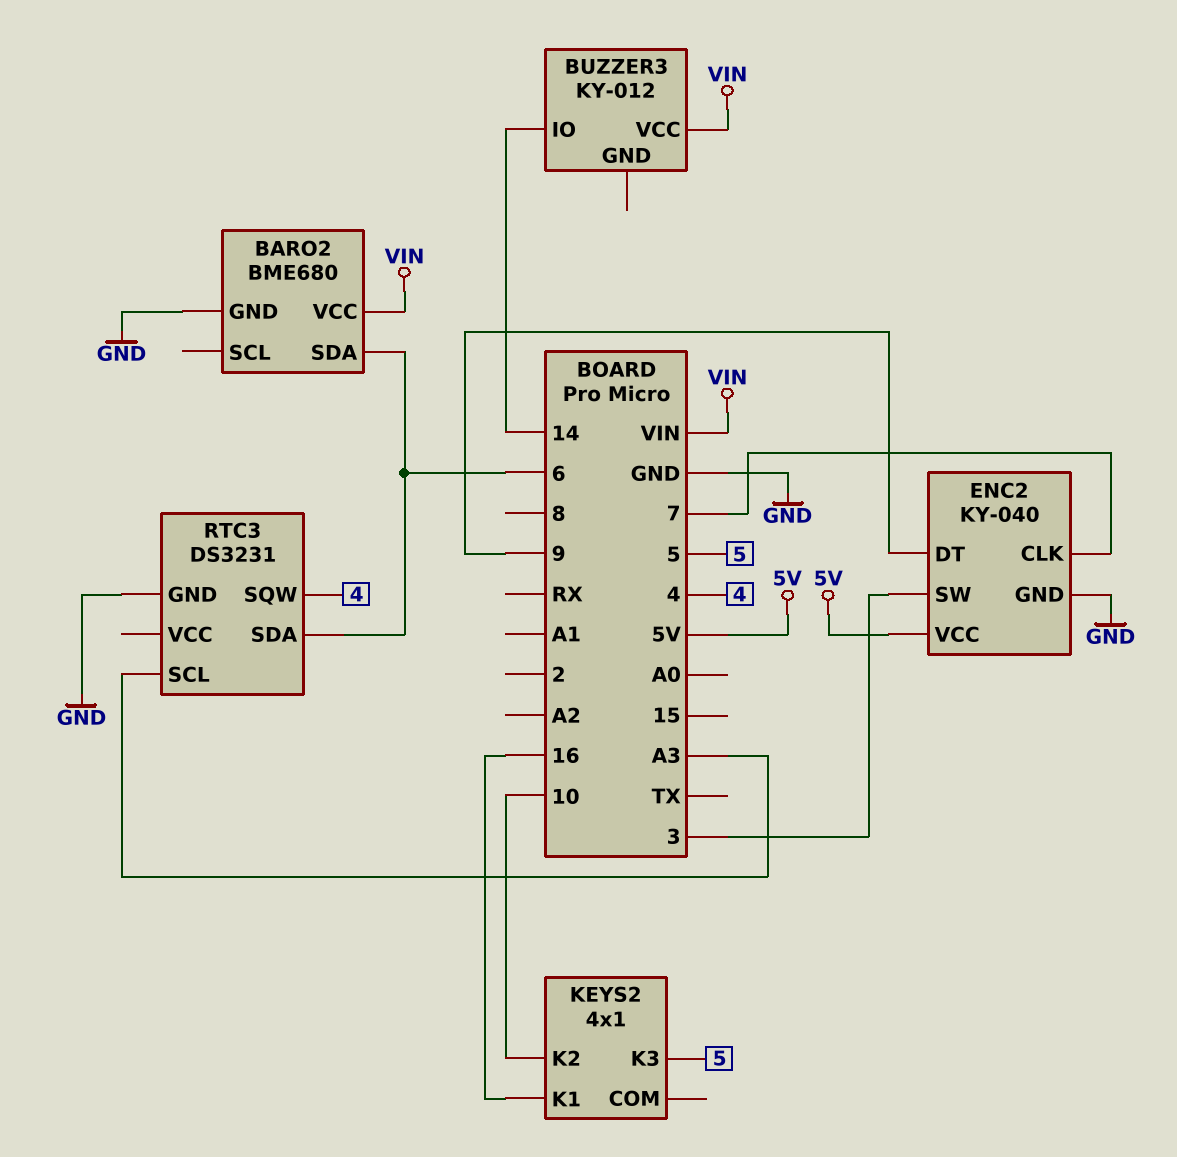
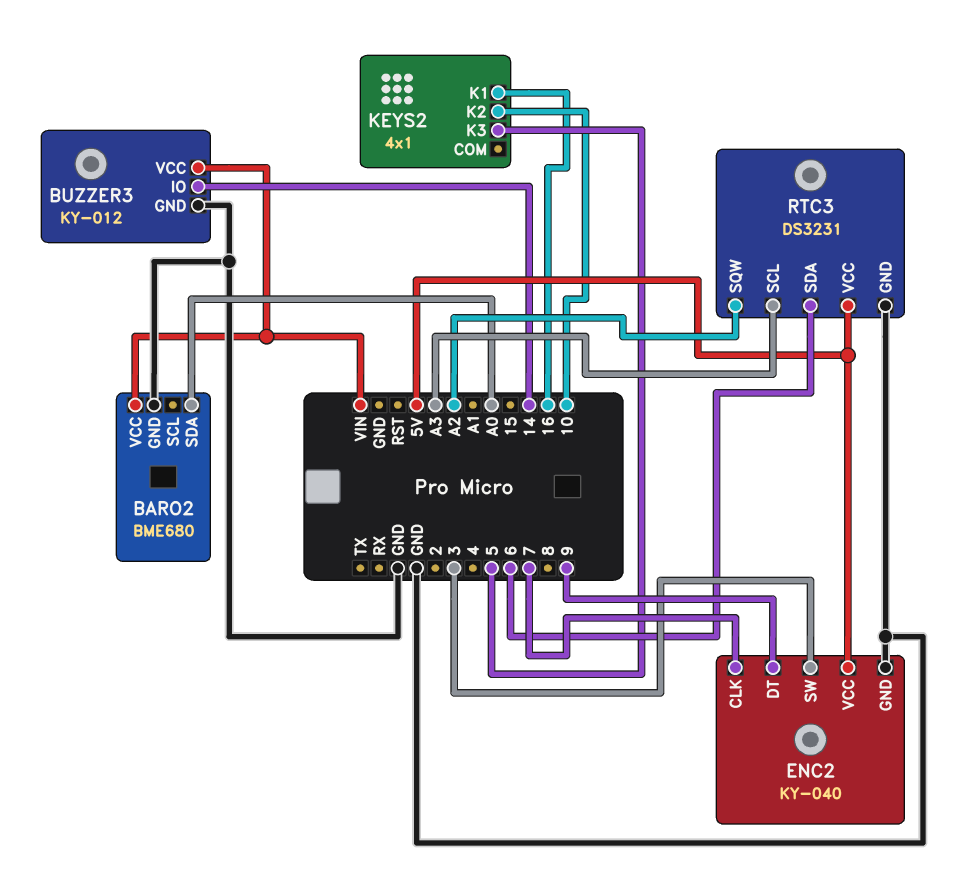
BARO2 pin SDA: 6 -> A0
BUZZER3 pin GND: none -> GND
RTC3 pin SQW: 4 -> A2
RTC3 pin VCC: none -> 5V

